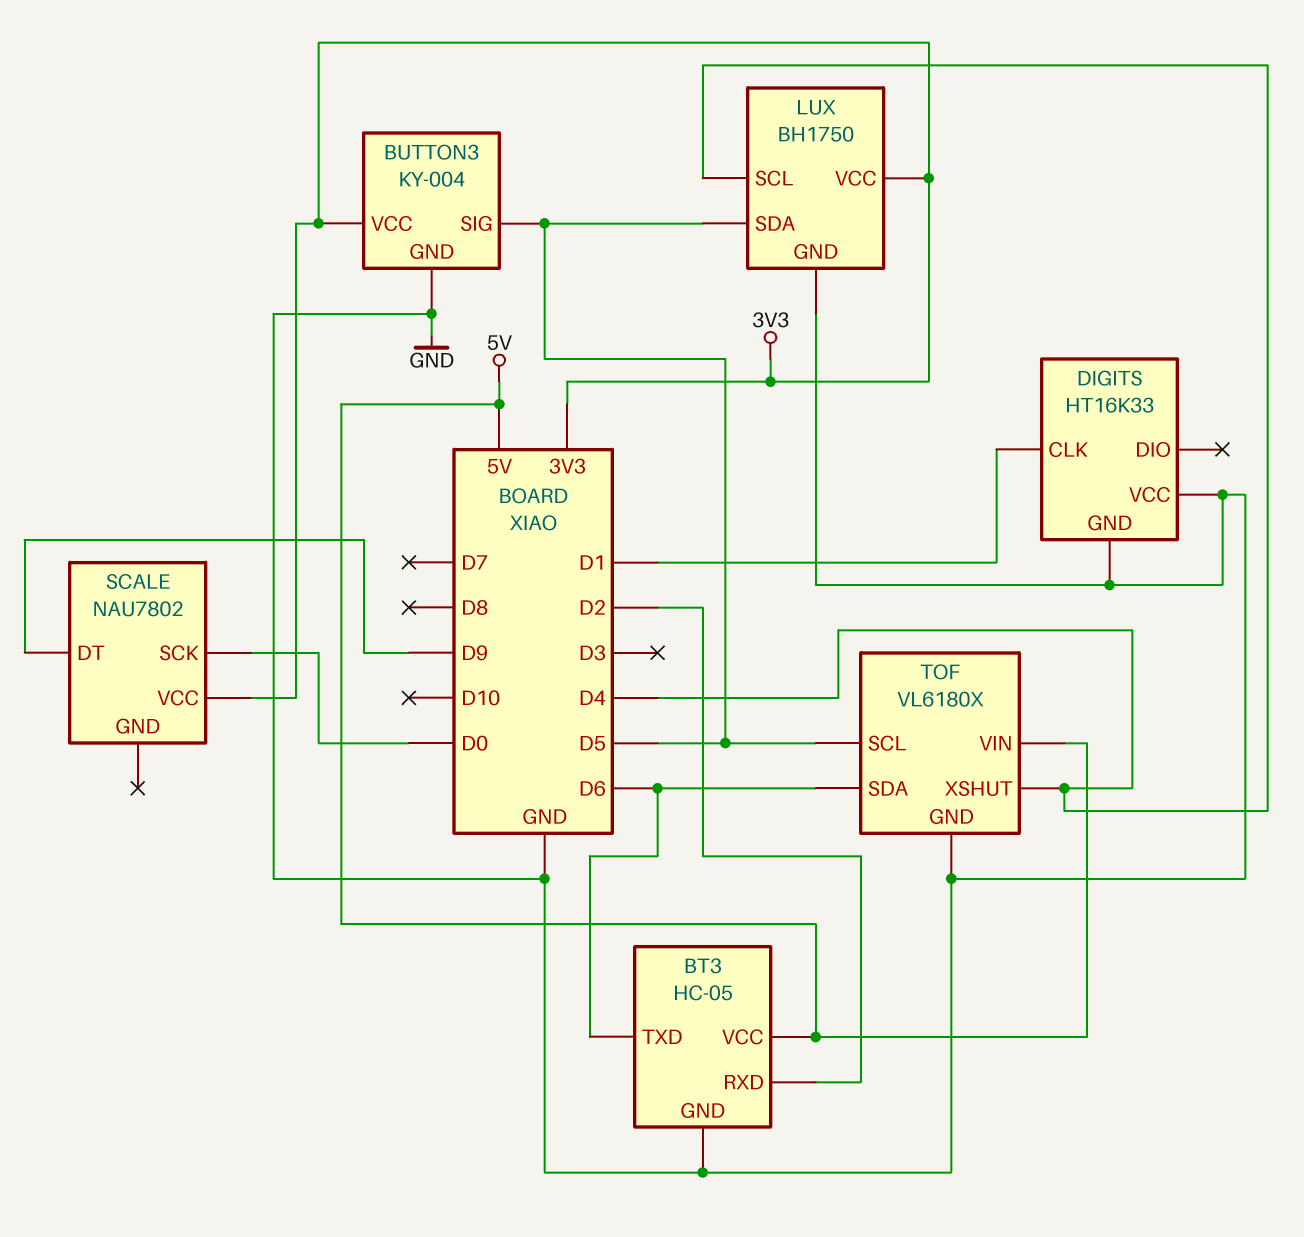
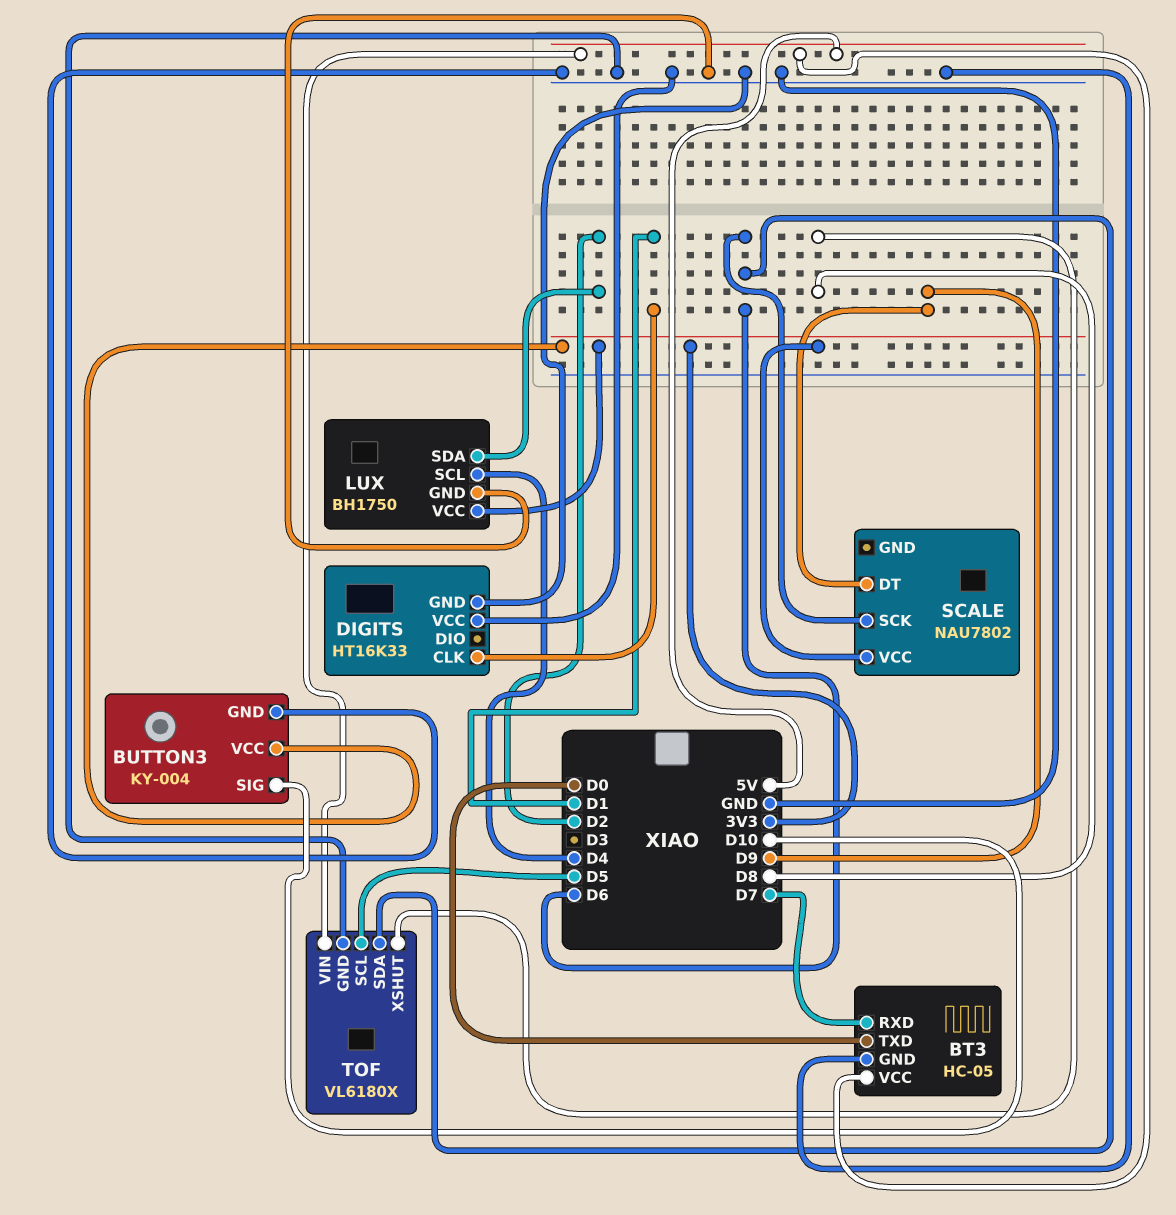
BT3 pin RXD: D2 -> D7
BT3 pin TXD: D6 -> D0
BUTTON3 pin SIG: D5 -> D10
LUX pin SDA: D5 -> D2
SCALE pin SCK: D0 -> D6
TOF pin XSHUT: D4 -> D8

